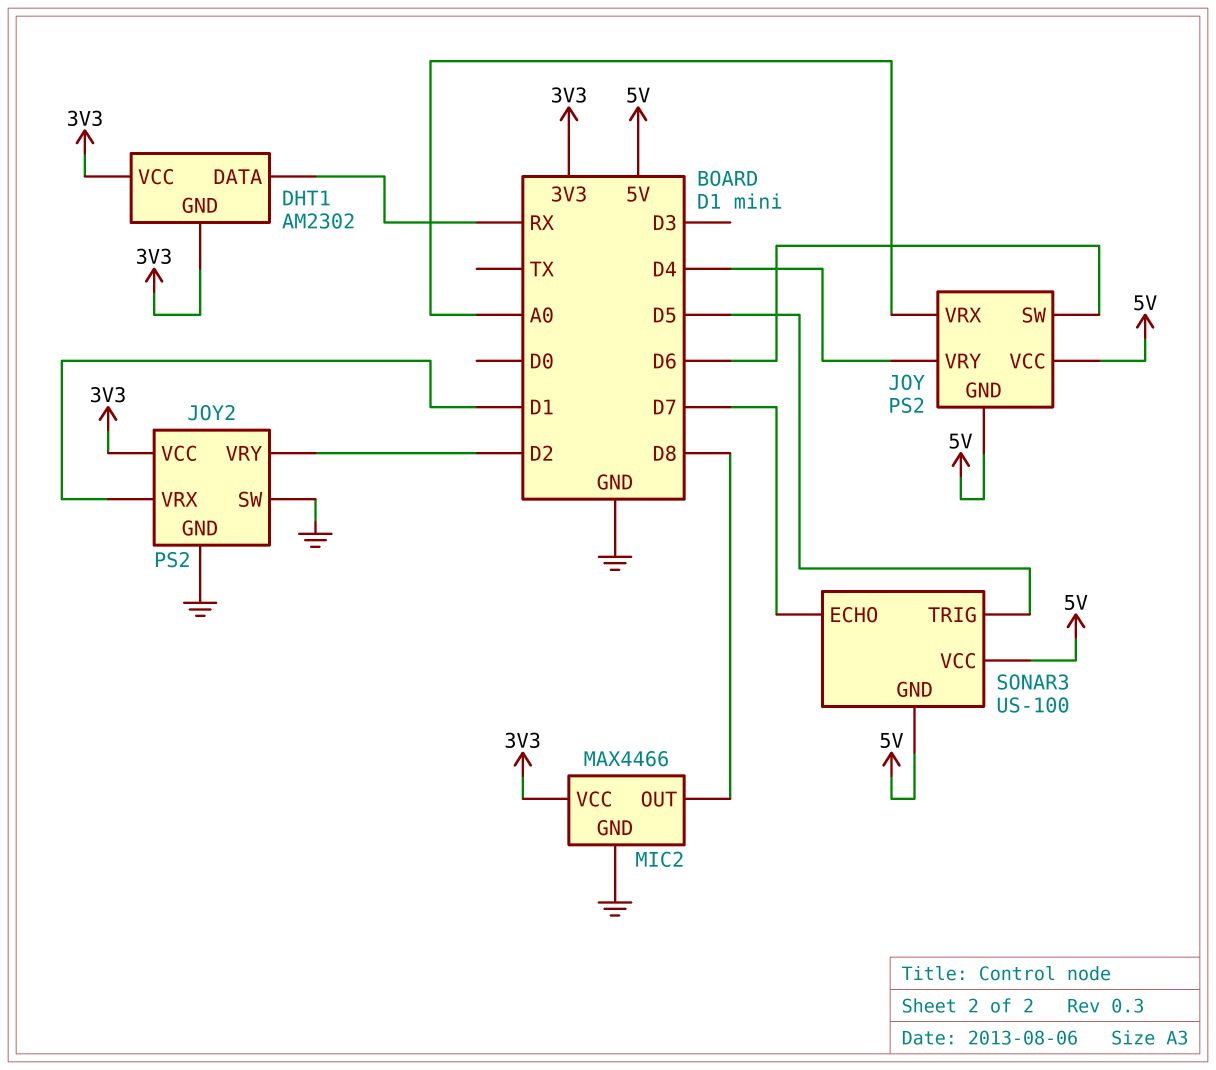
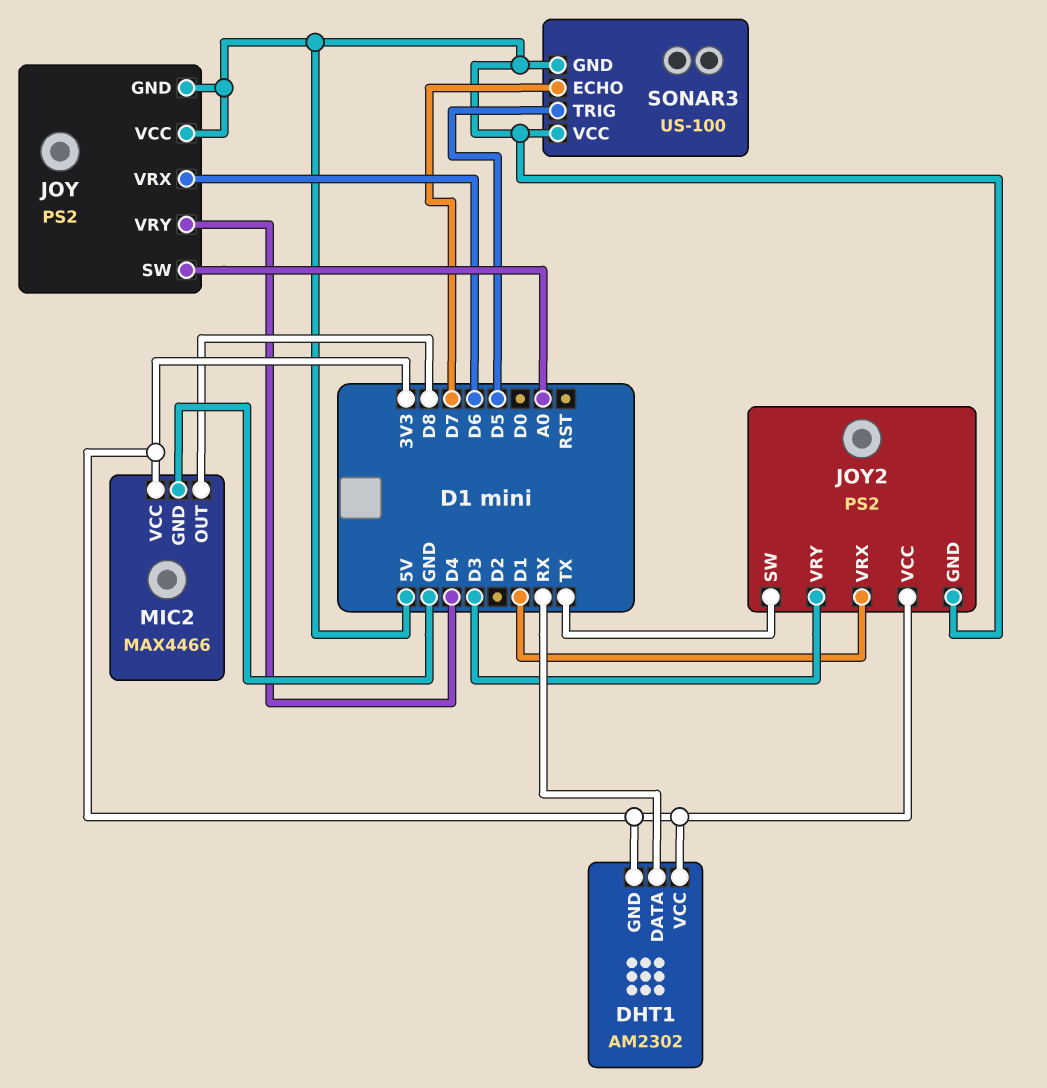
JOY pin SW: D6 -> A0
JOY pin VRX: A0 -> D6
JOY2 pin GND: GND -> 5V
JOY2 pin SW: GND -> TX
JOY2 pin VRY: D2 -> D3

